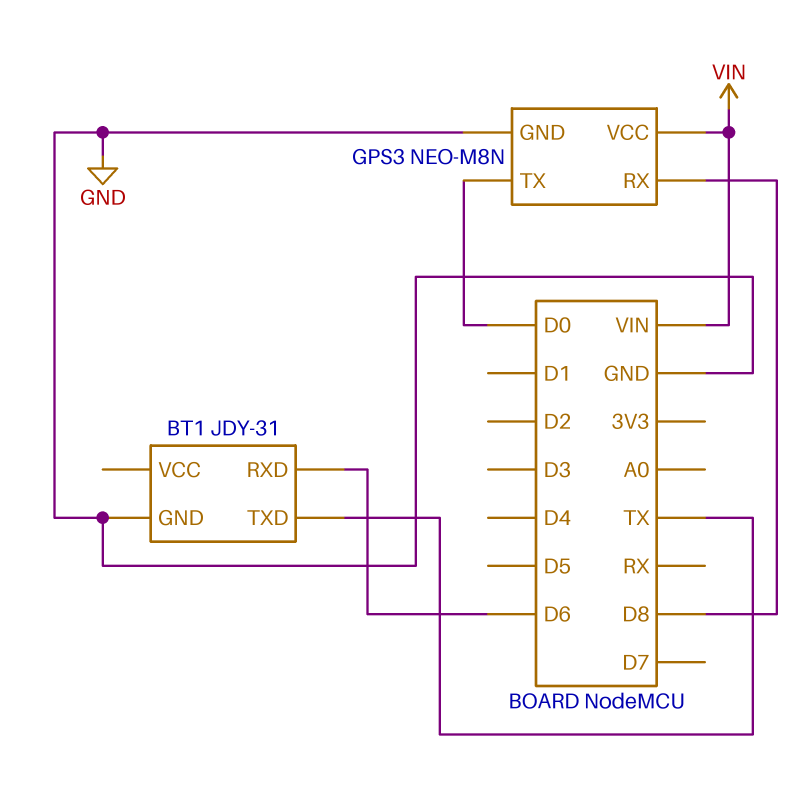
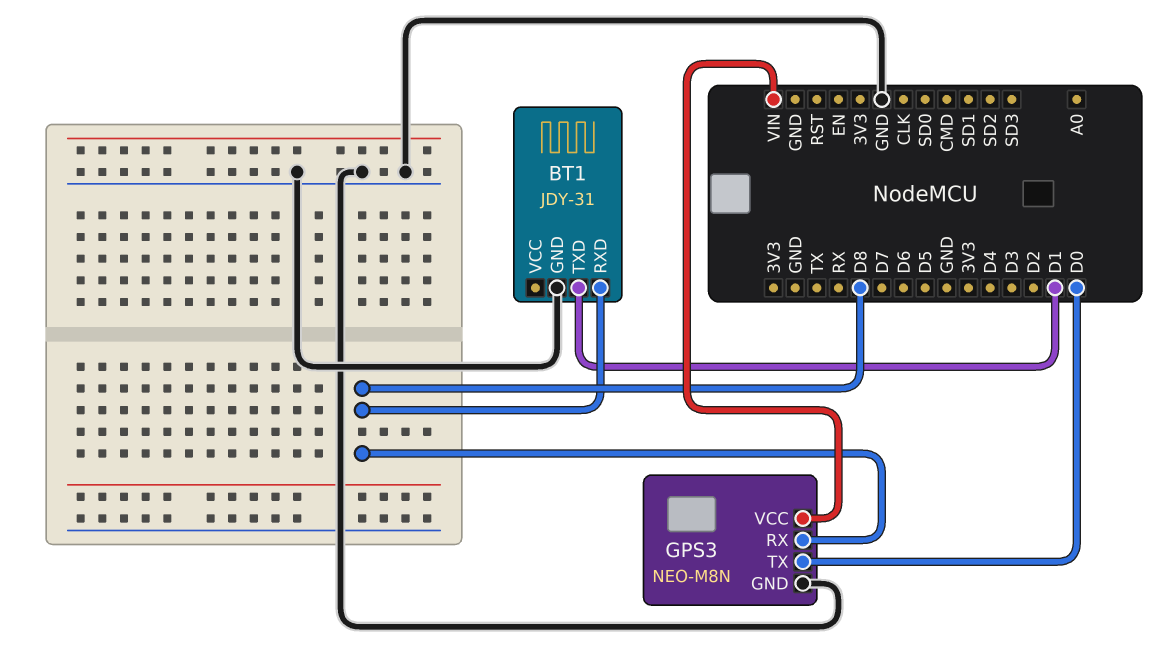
BT1 pin RXD: D6 -> D8
BT1 pin TXD: TX -> D1

